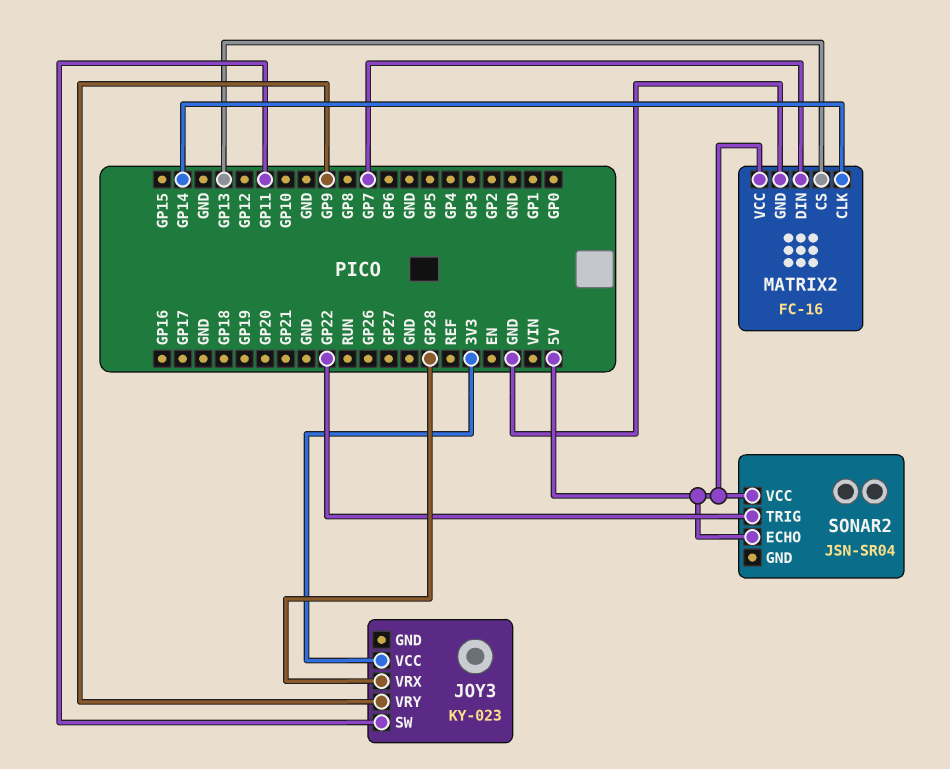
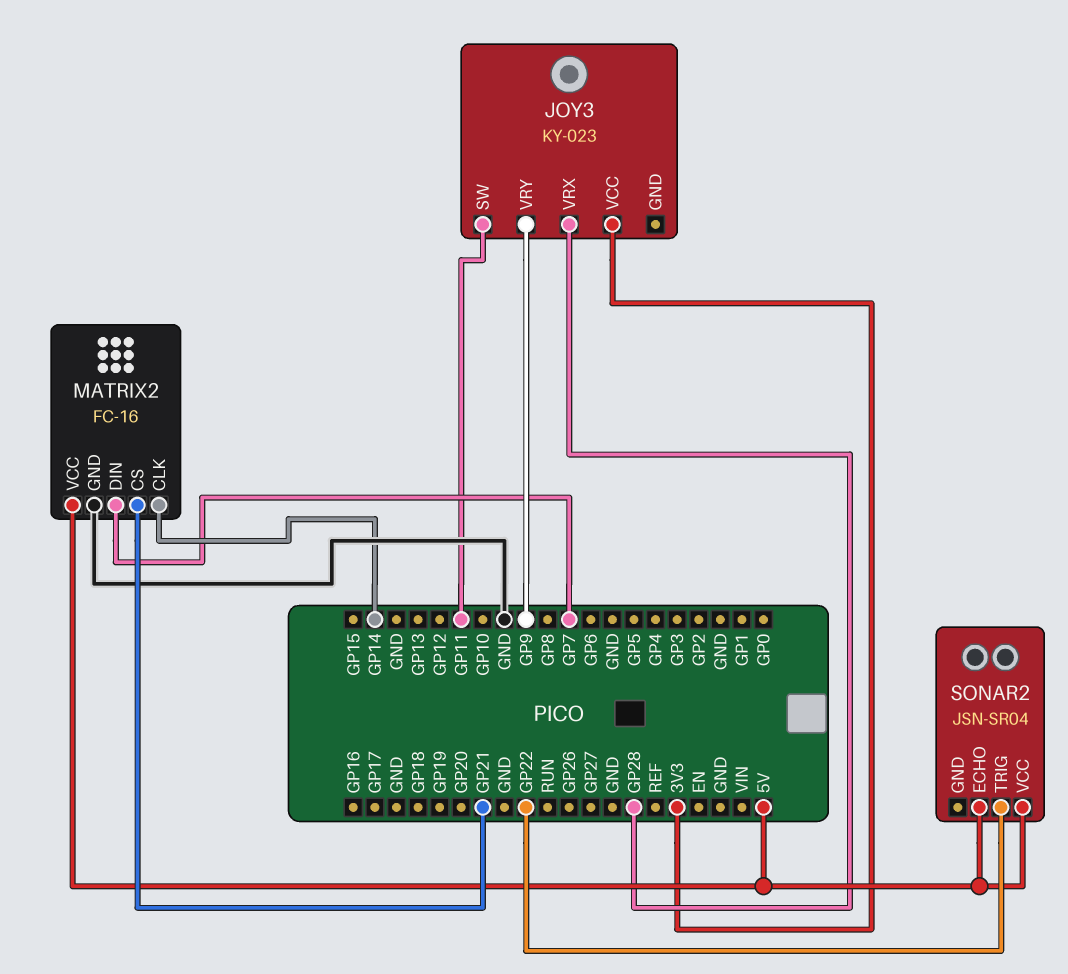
MATRIX2 pin CS: GP13 -> GP21

